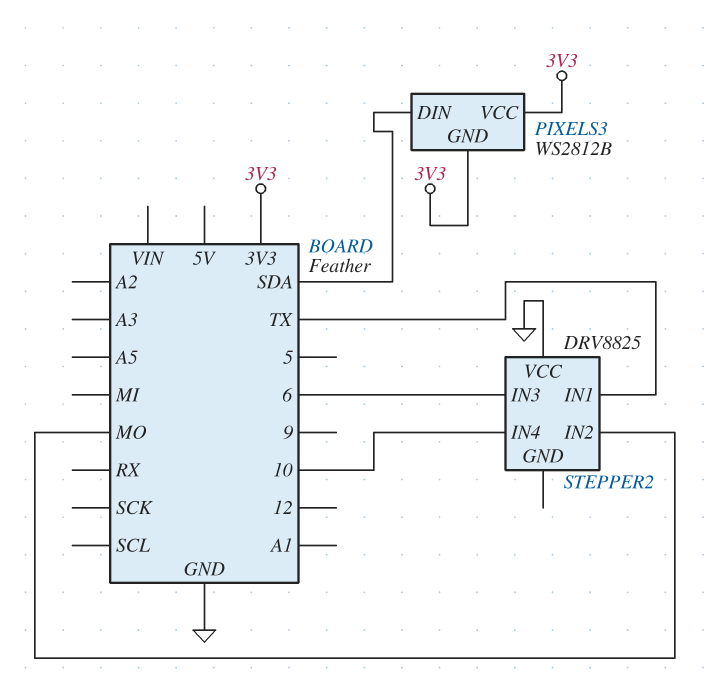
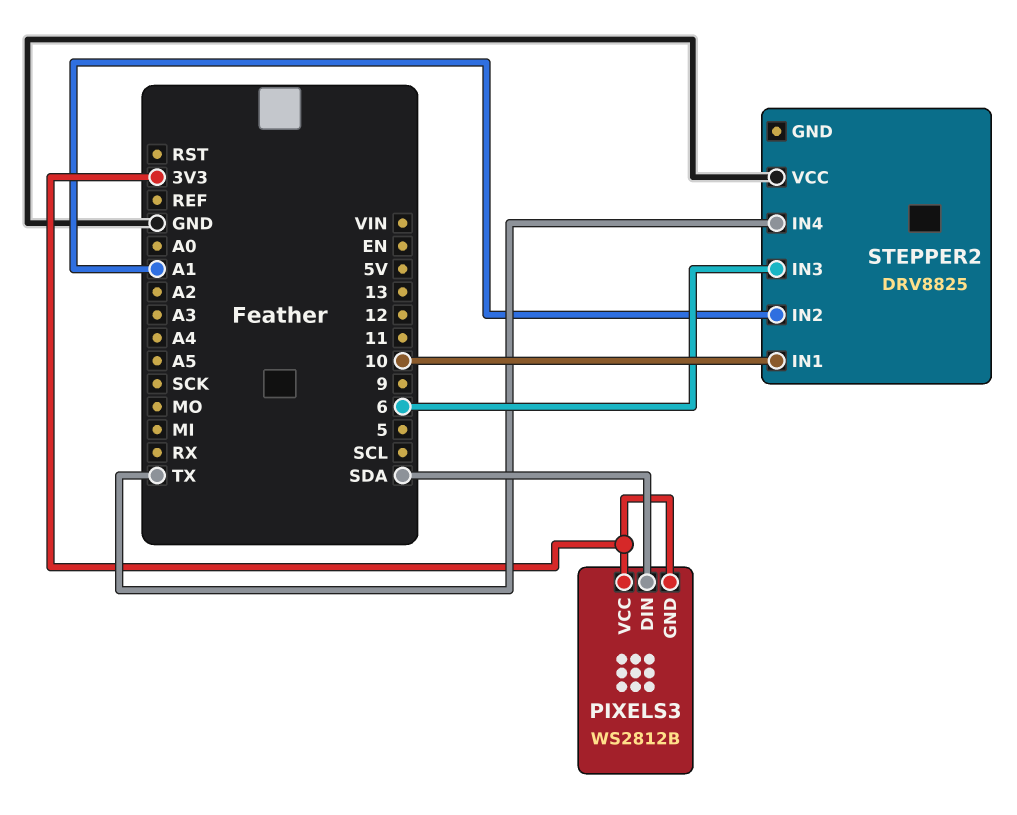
STEPPER2 pin IN1: TX -> 10
STEPPER2 pin IN2: MO -> A1
STEPPER2 pin IN4: 10 -> TX

